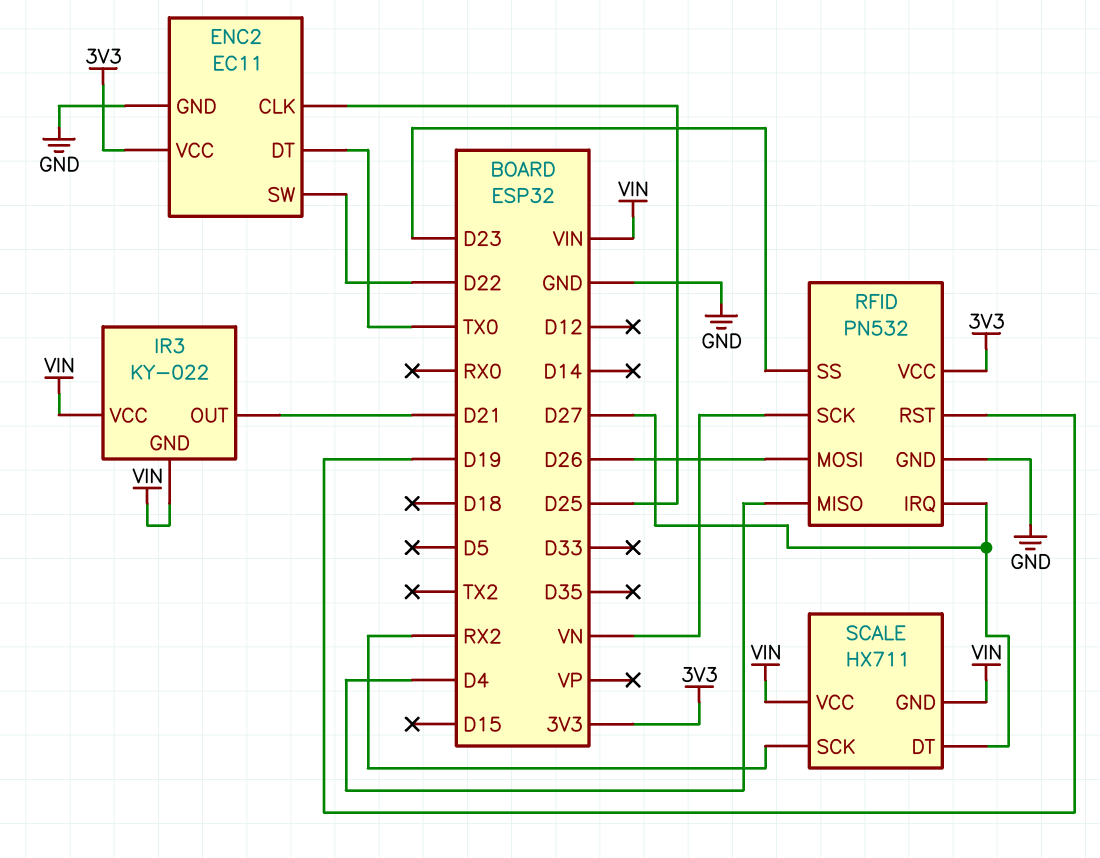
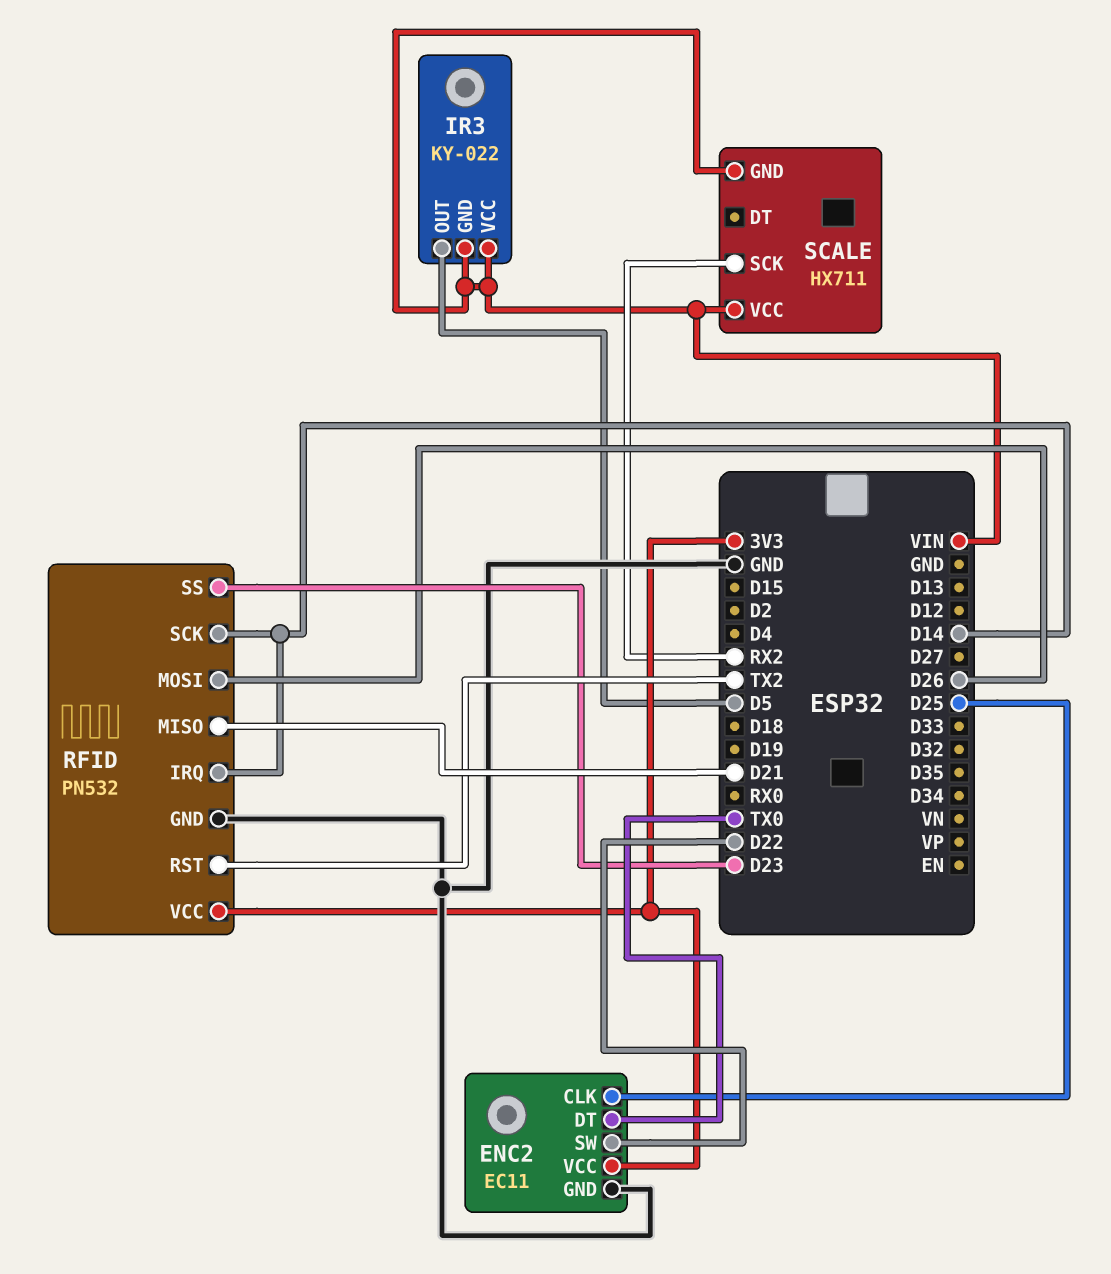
IR3 pin OUT: D21 -> D5
RFID pin IRQ: D27 -> D14
RFID pin MISO: D4 -> D21
RFID pin RST: D19 -> TX2
RFID pin SCK: VN -> D14
SCALE pin DT: D27 -> none

